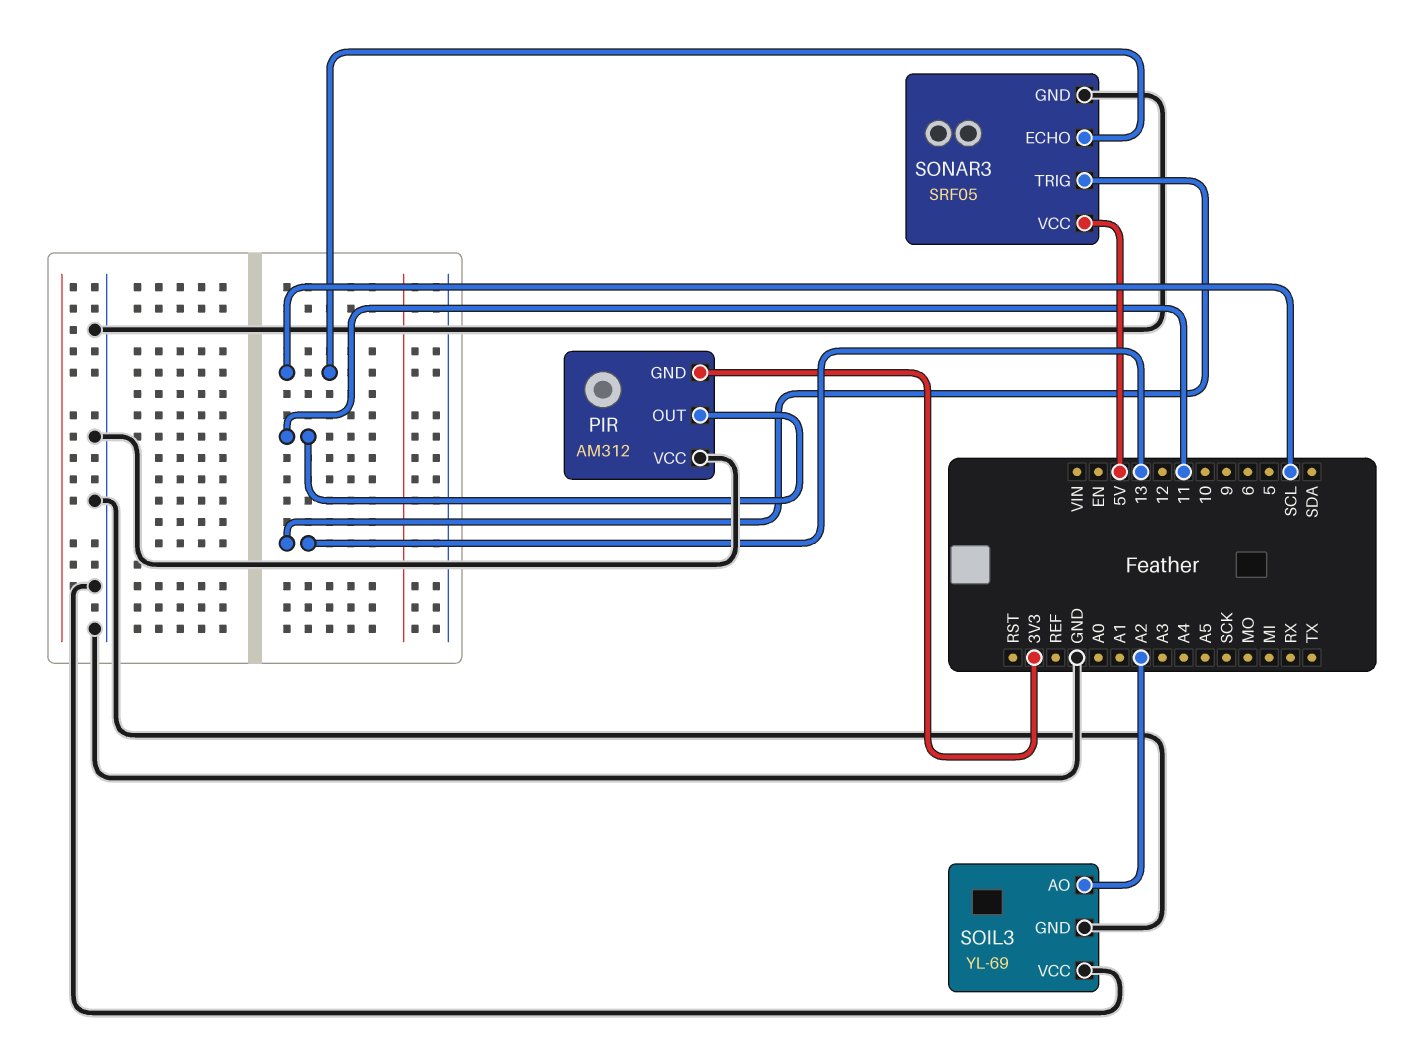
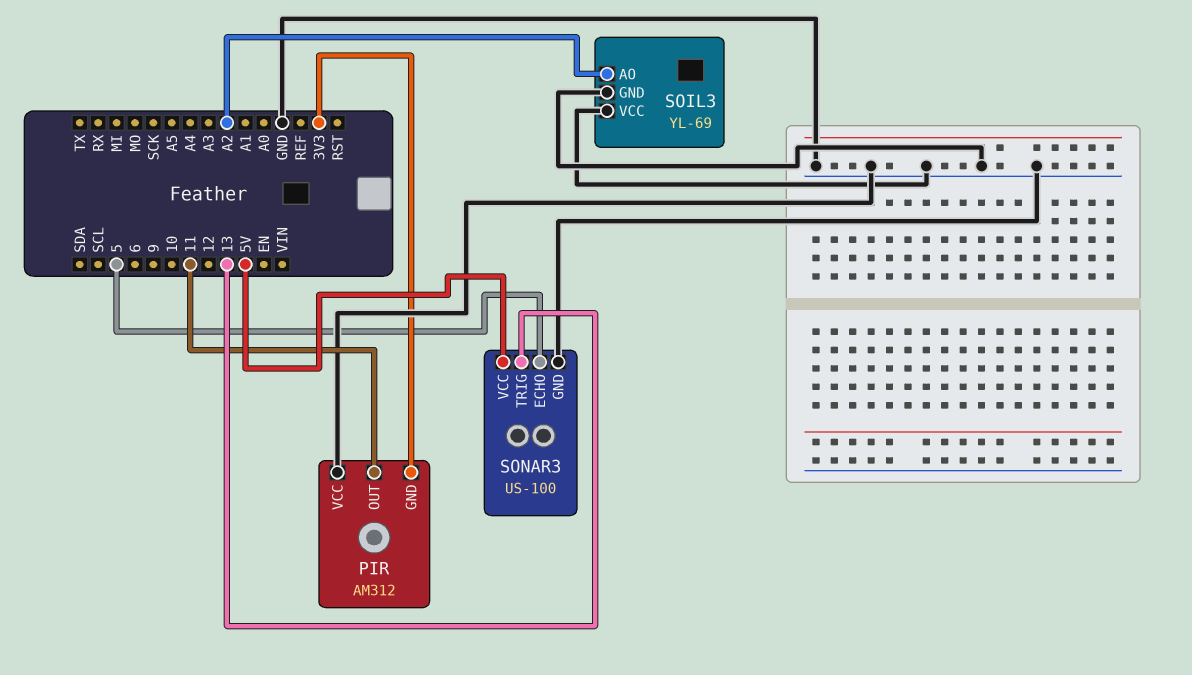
SONAR3: SRF05 -> US-100
SONAR3 pin ECHO: SCL -> 5

